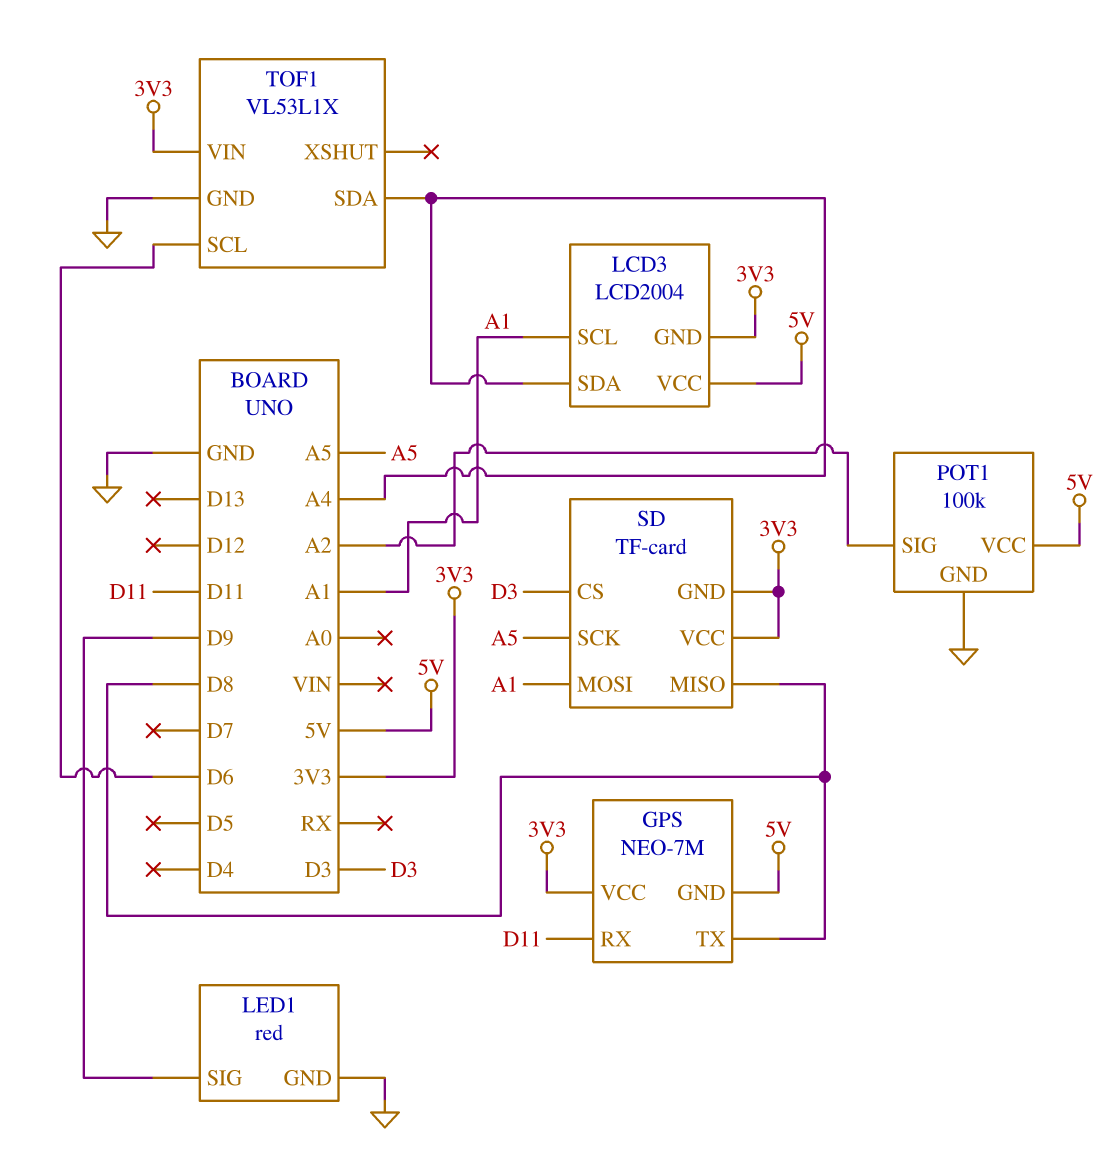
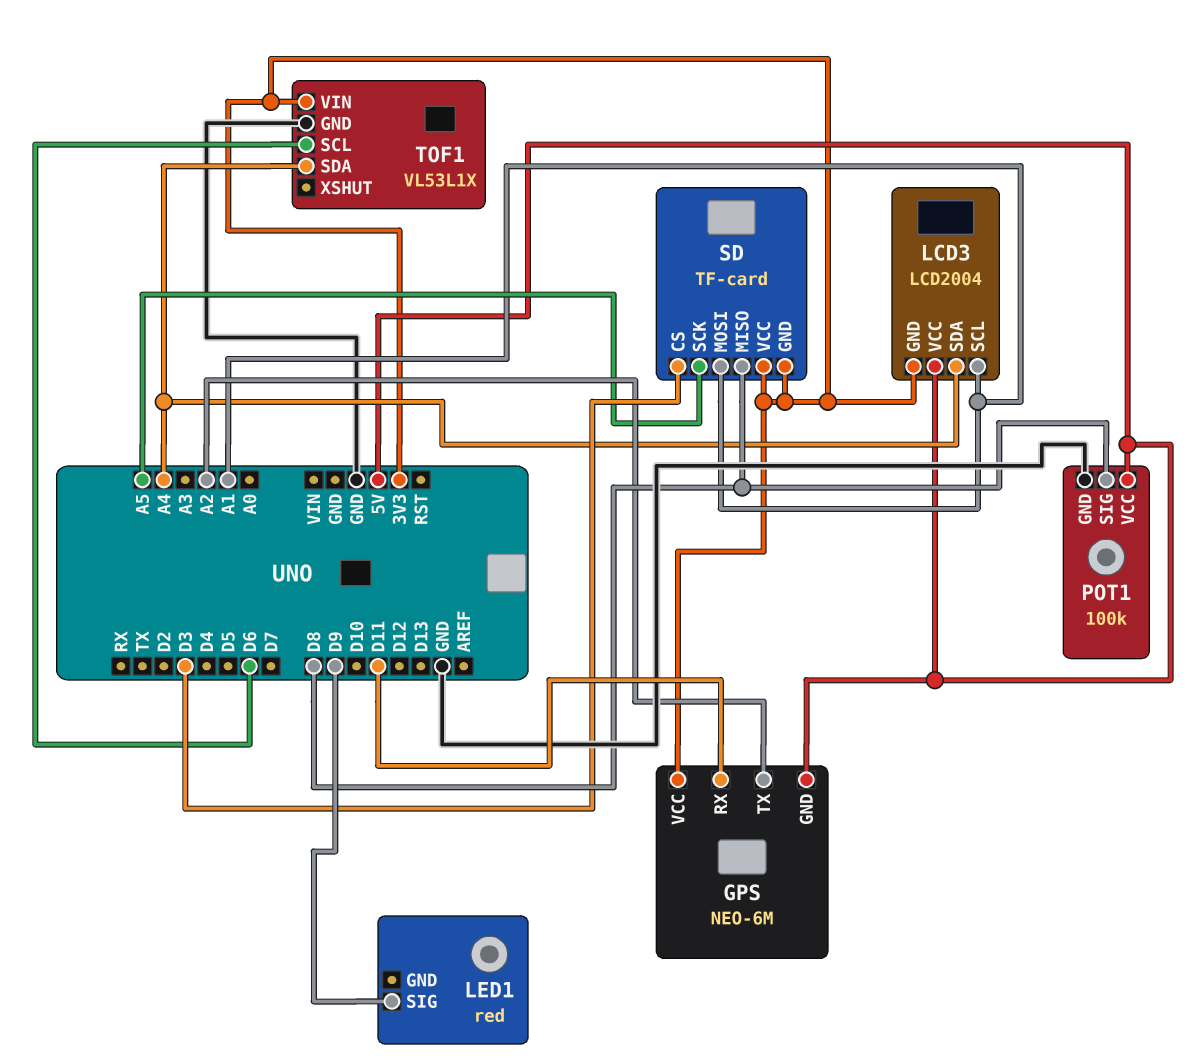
GPS: NEO-7M -> NEO-6M
GPS pin TX: D8 -> A2
LED1 pin GND: GND -> none
POT1 pin SIG: A2 -> D8

